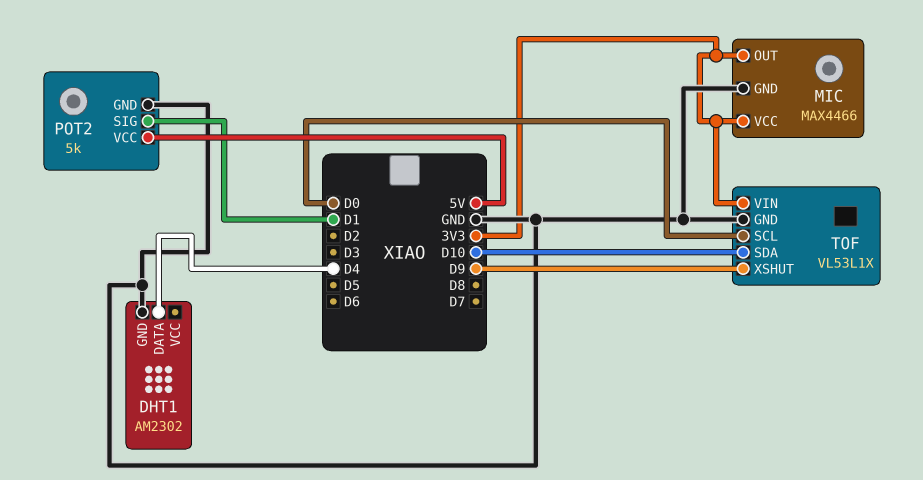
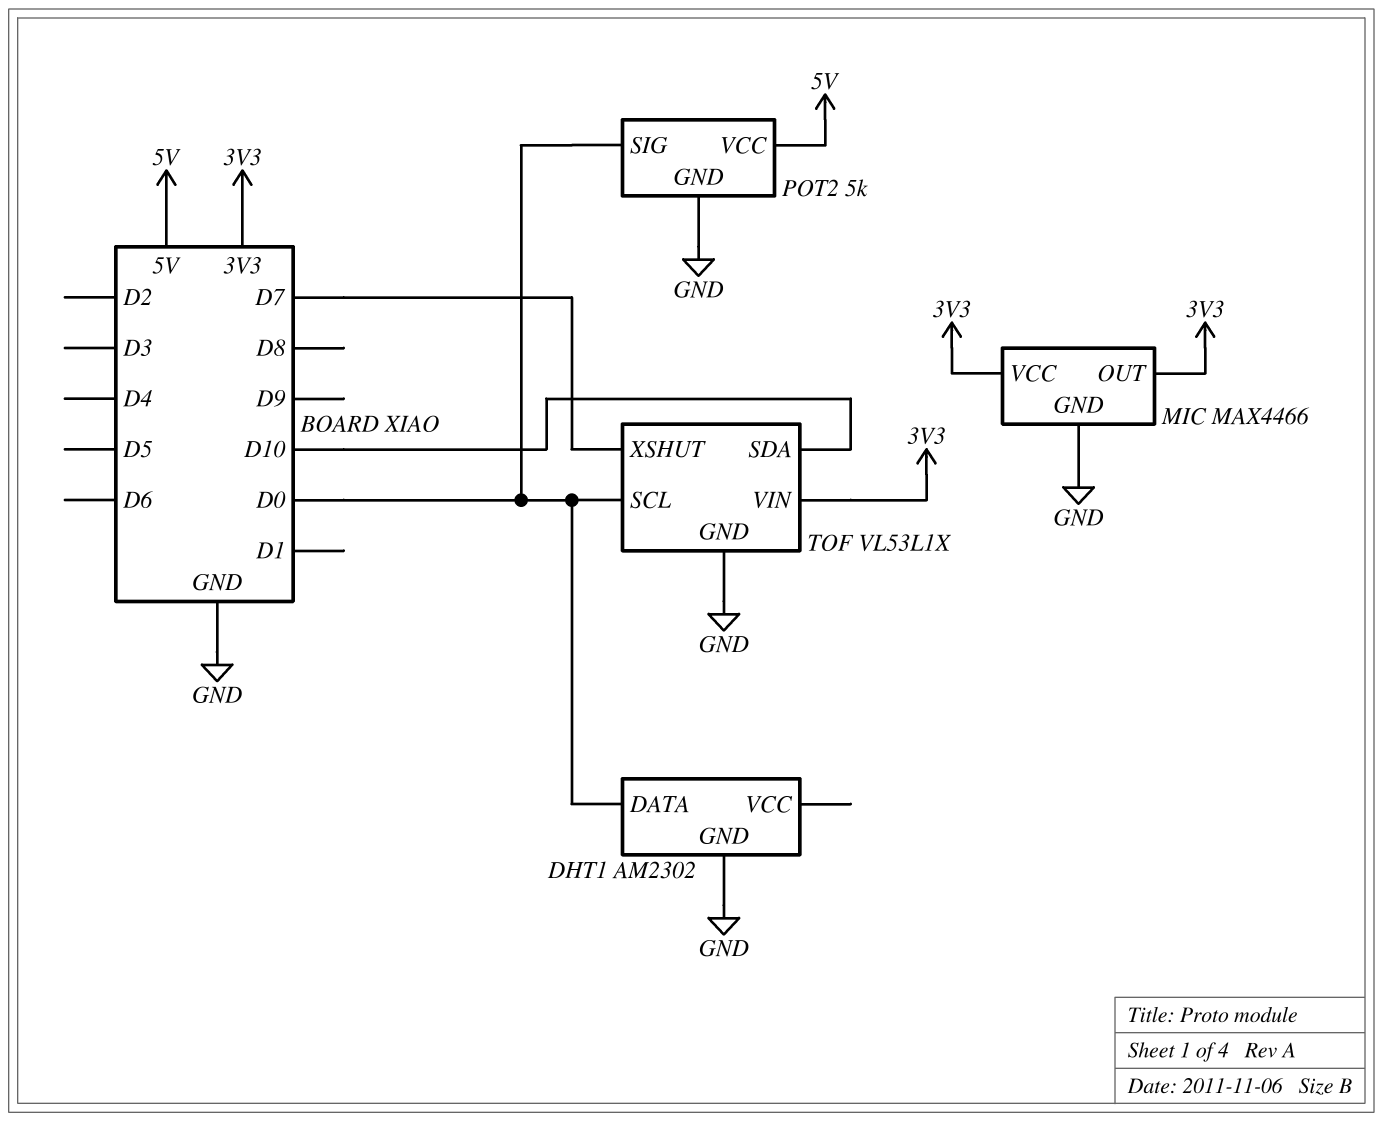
DHT1 pin DATA: D4 -> D0
POT2 pin SIG: D1 -> D0
TOF pin XSHUT: D9 -> D7

